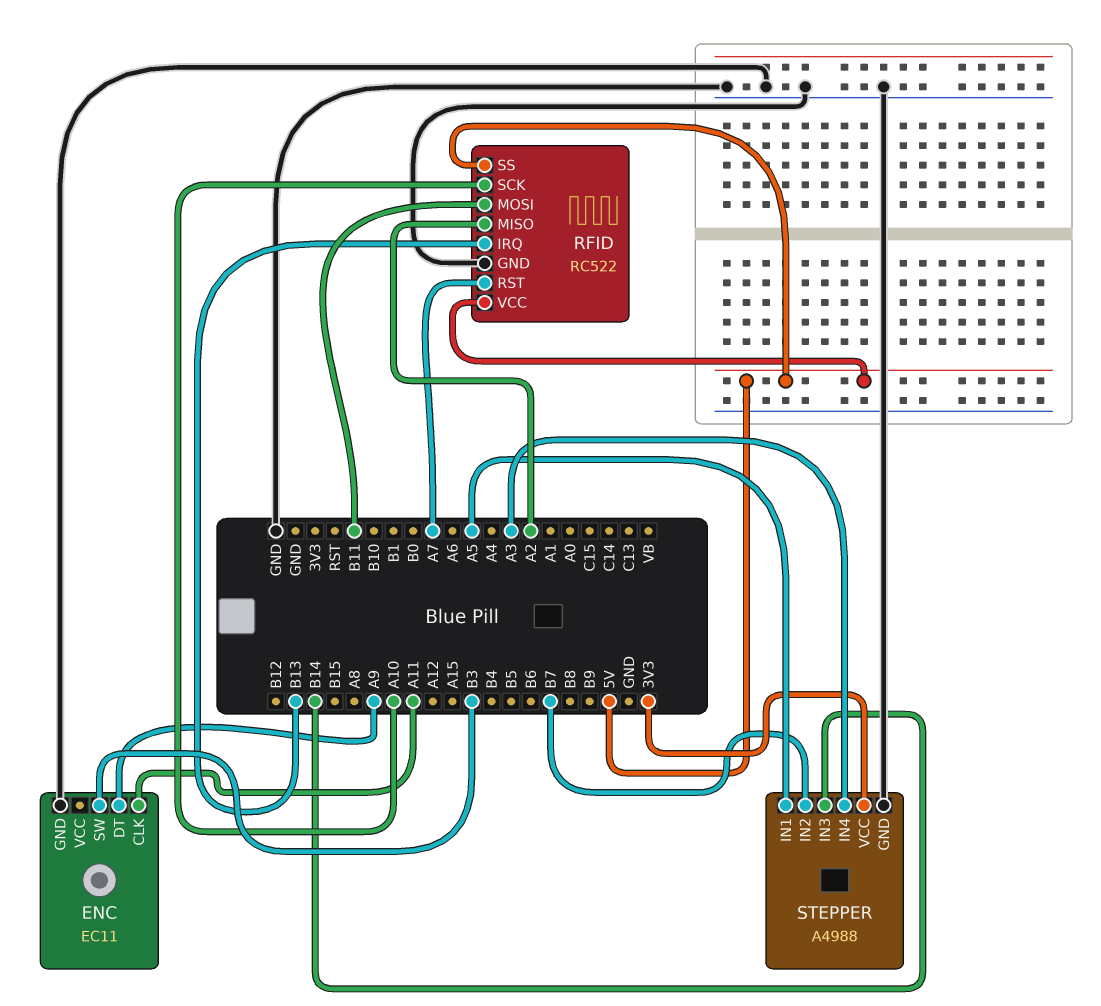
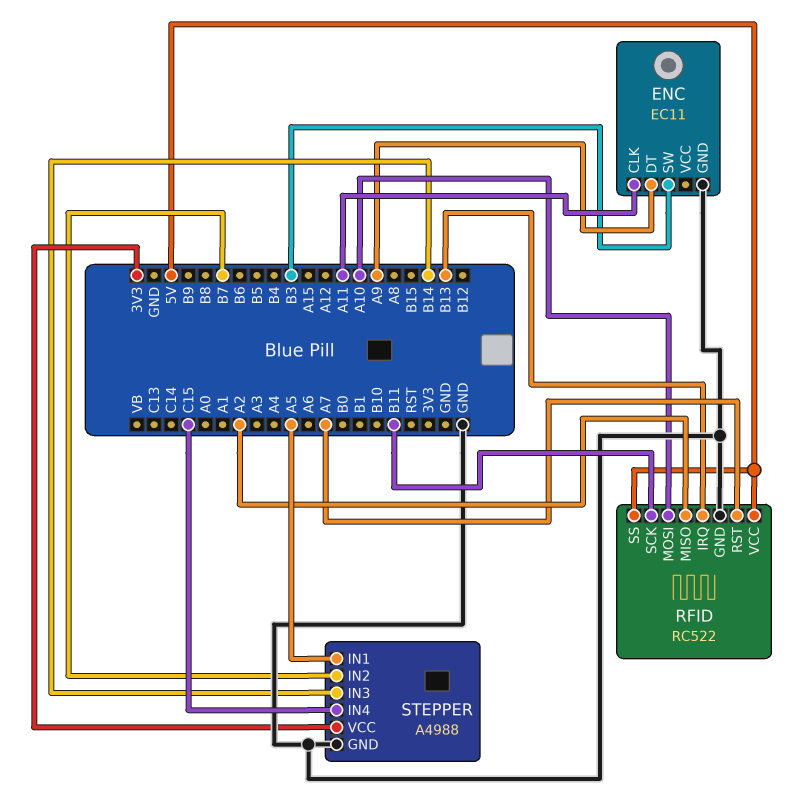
RFID pin MOSI: B11 -> A10
RFID pin SCK: A10 -> B11
STEPPER pin IN4: A3 -> C15

